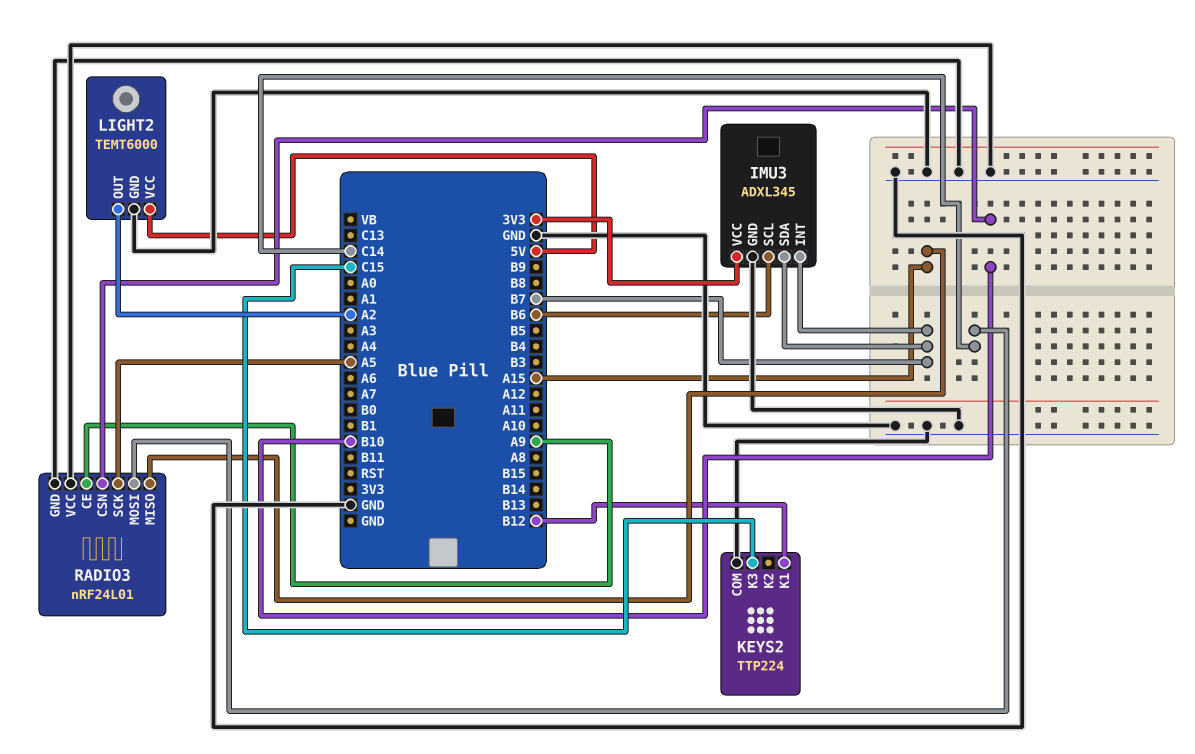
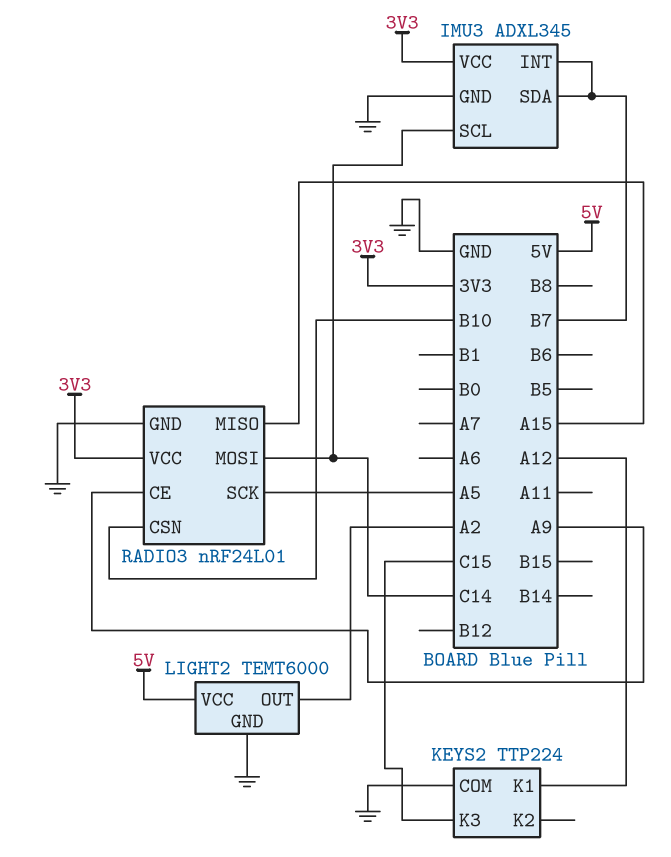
IMU3 pin SCL: B6 -> C14
KEYS2 pin K1: B12 -> A12
RADIO3 pin VCC: GND -> 3V3

